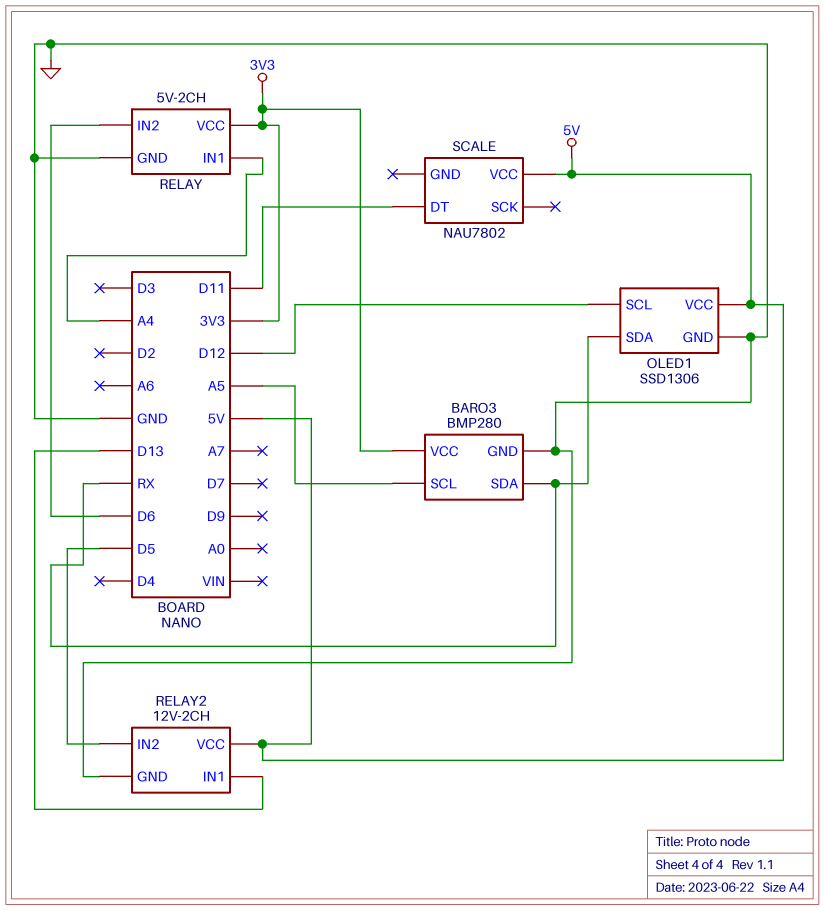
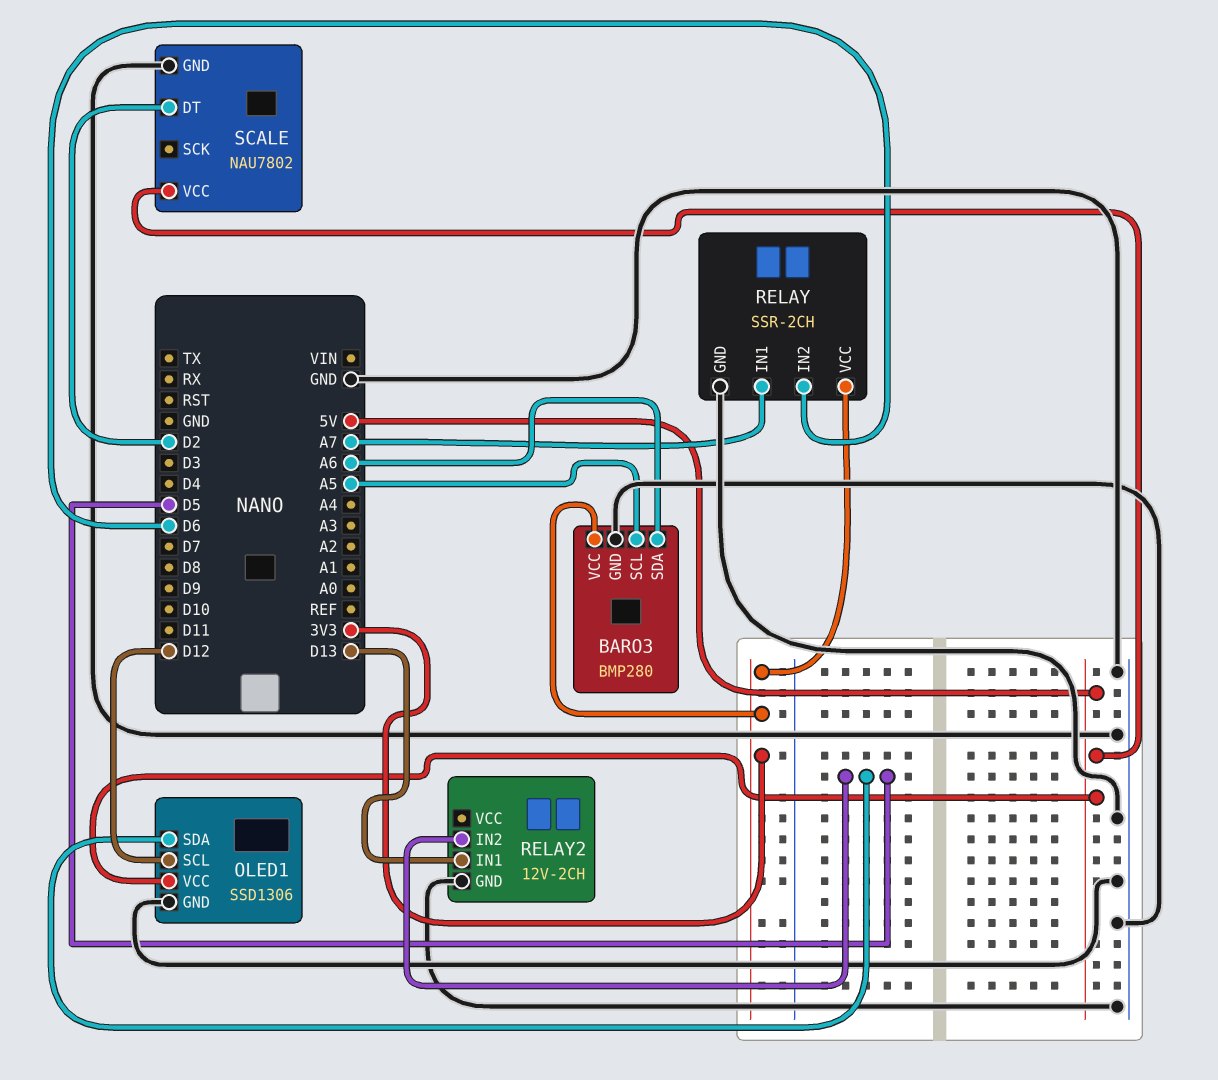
BARO3 pin SDA: RX -> A6
OLED1 pin SDA: RX -> D5
RELAY: 5V-2CH -> SSR-2CH
RELAY pin IN1: A4 -> A7
RELAY2 pin VCC: 5V -> none
SCALE pin DT: D11 -> D2
SCALE pin GND: none -> GND

